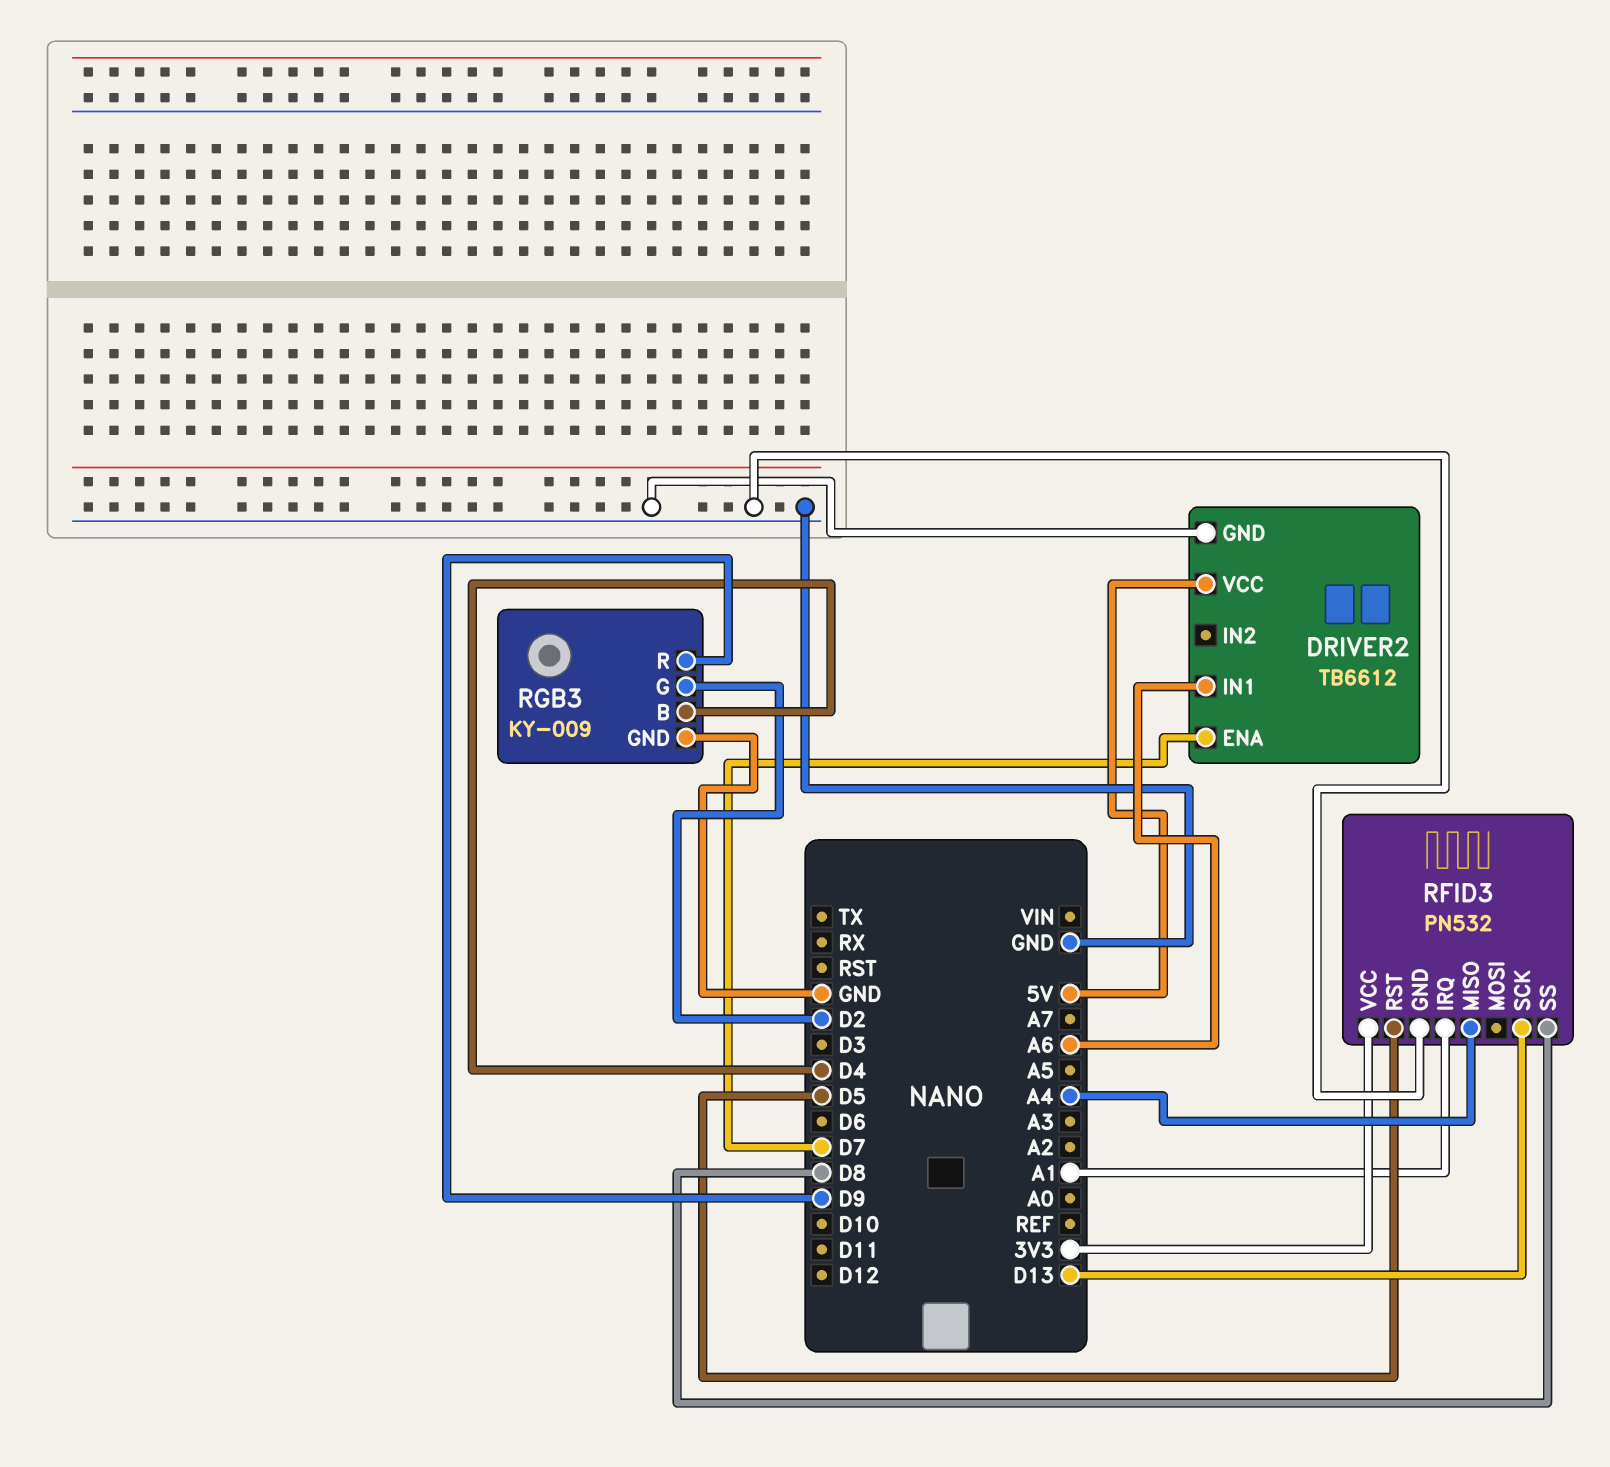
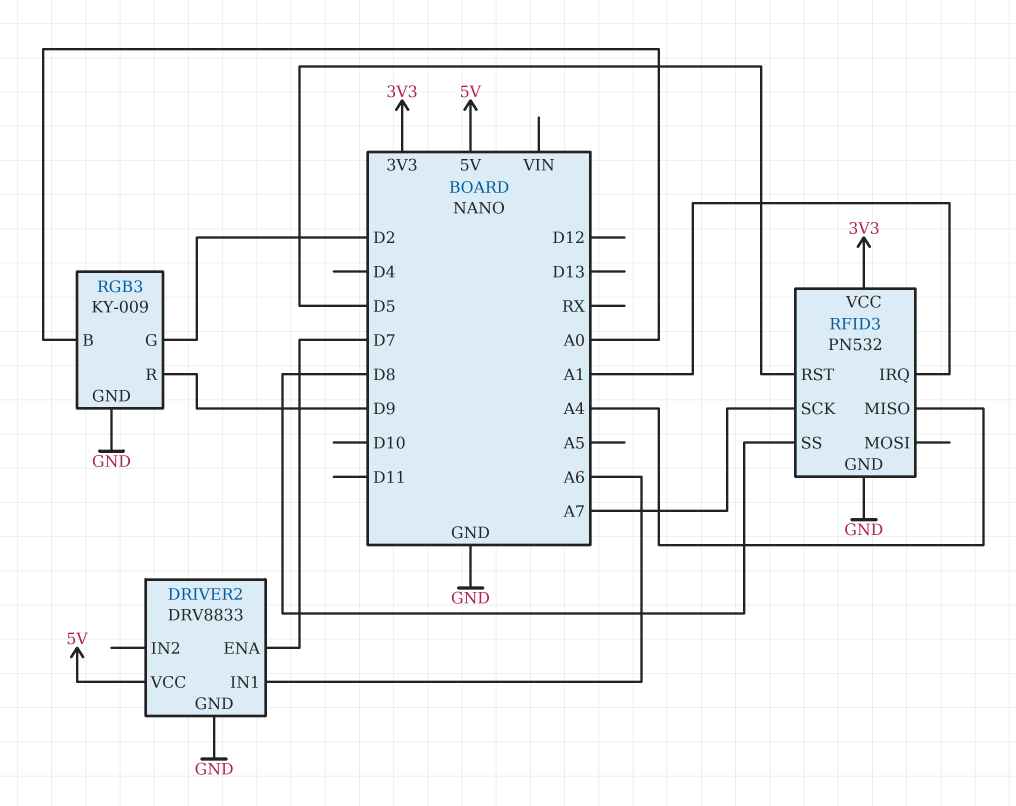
DRIVER2: TB6612 -> DRV8833
RFID3 pin SCK: D13 -> A7
RGB3 pin B: D4 -> A0

